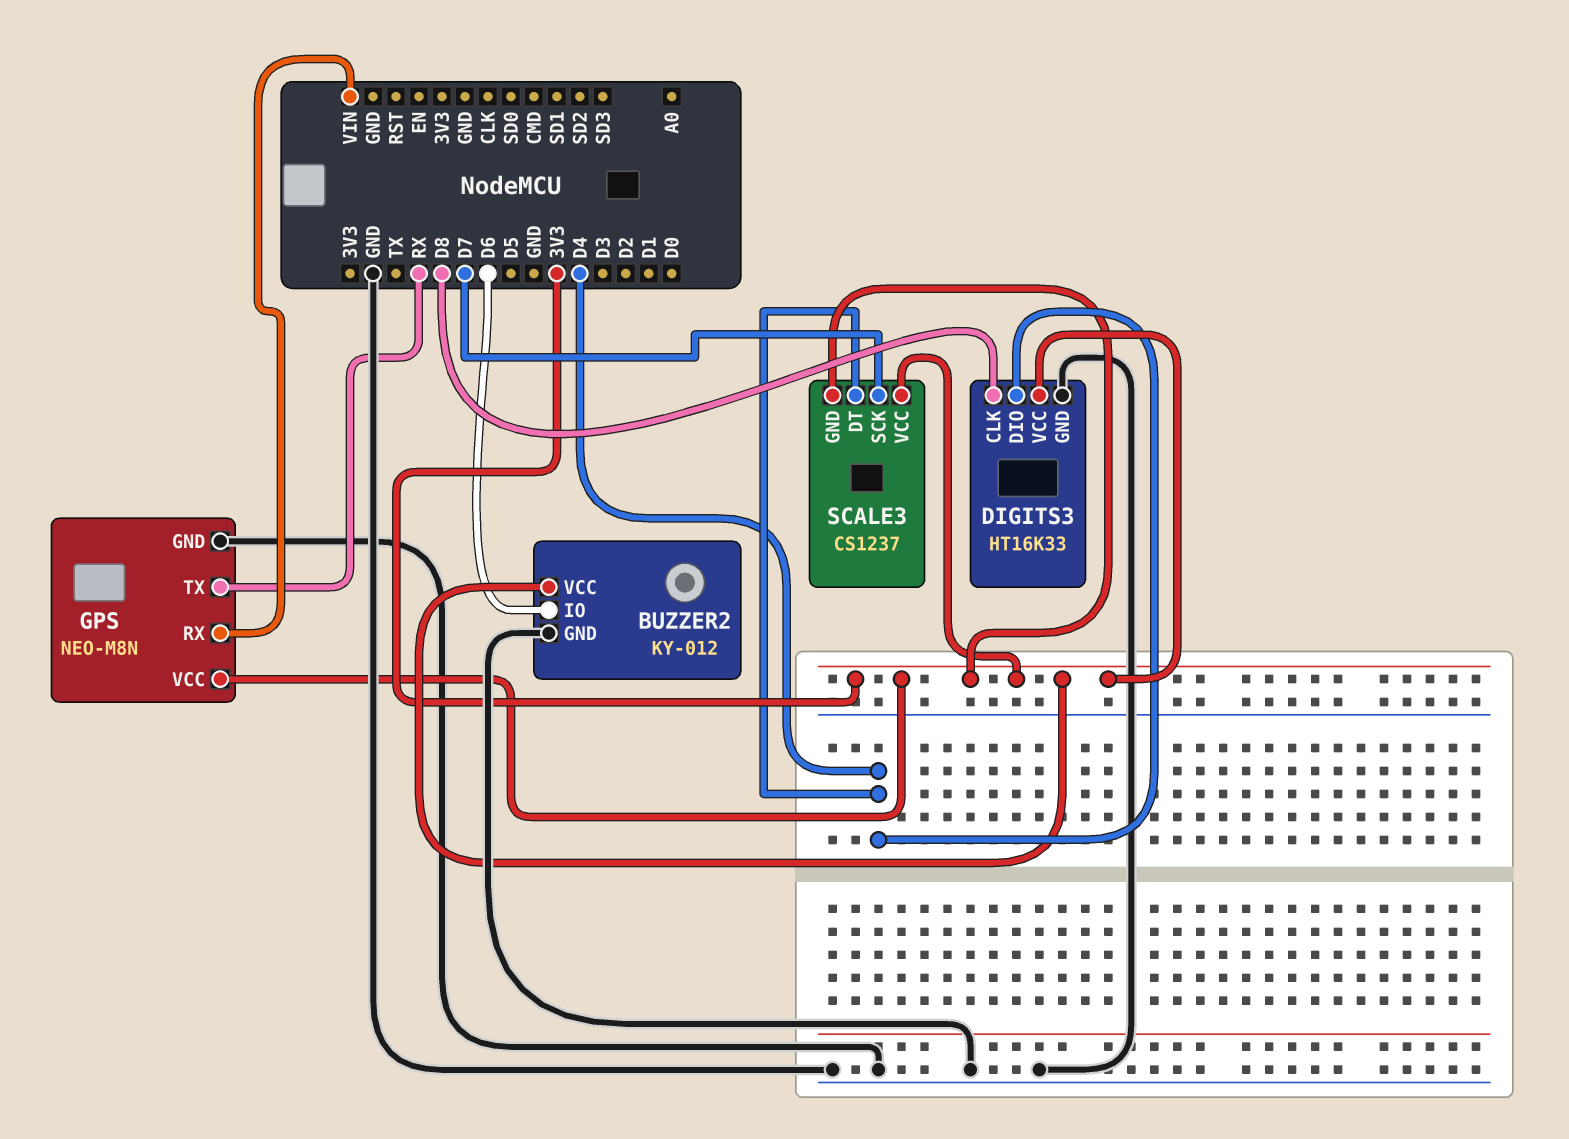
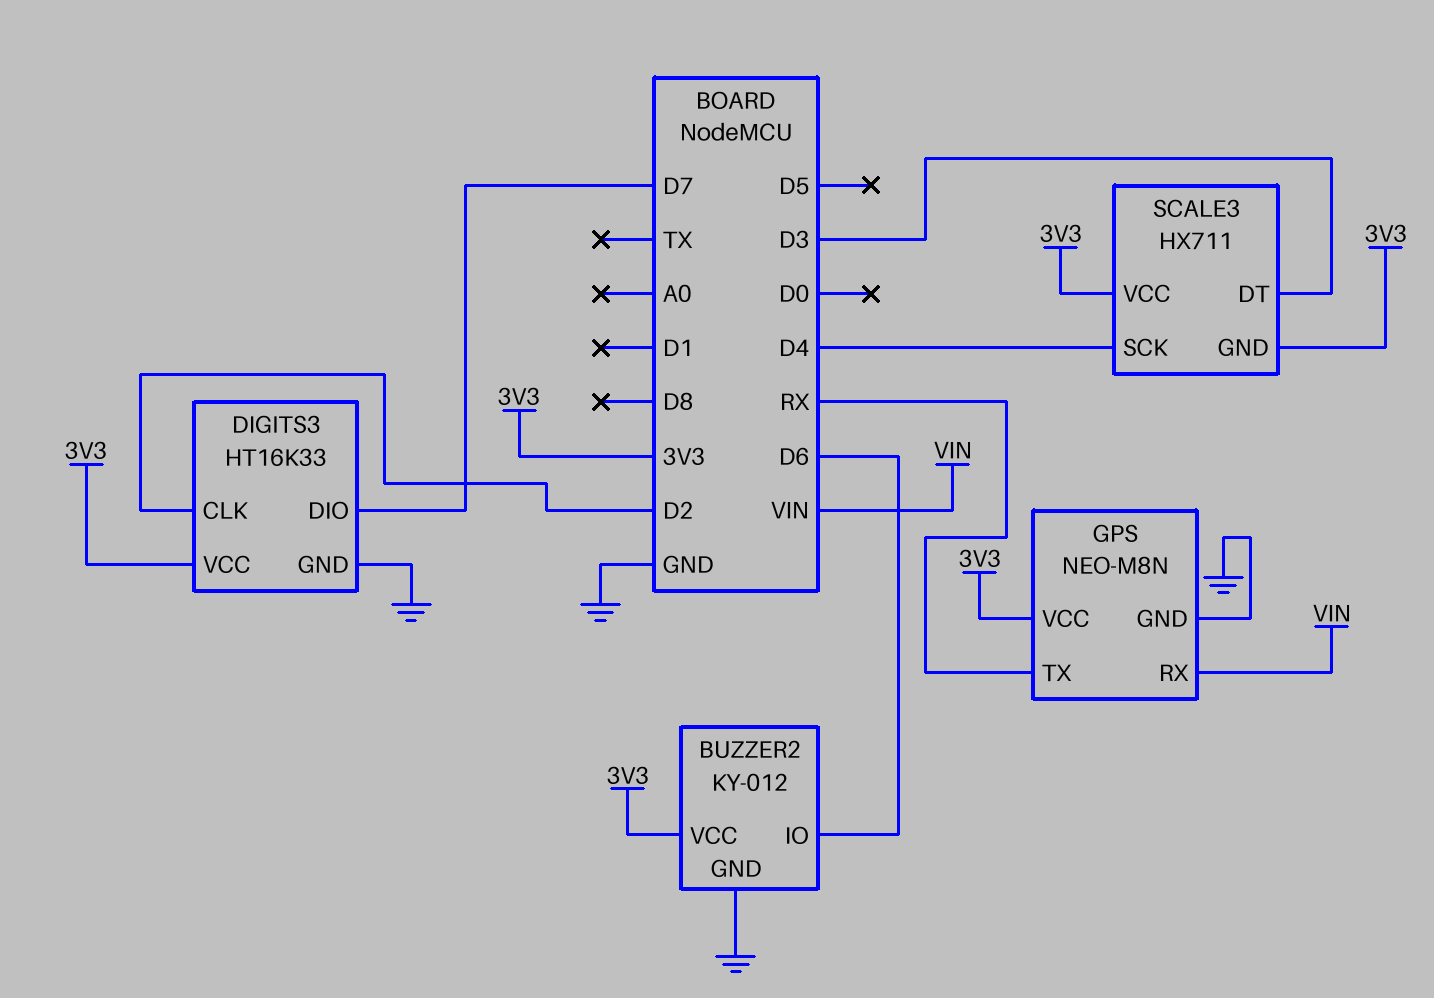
DIGITS3 pin CLK: D8 -> D2
DIGITS3 pin DIO: D4 -> D7
SCALE3: CS1237 -> HX711
SCALE3 pin DT: D4 -> D3
SCALE3 pin SCK: D7 -> D4

